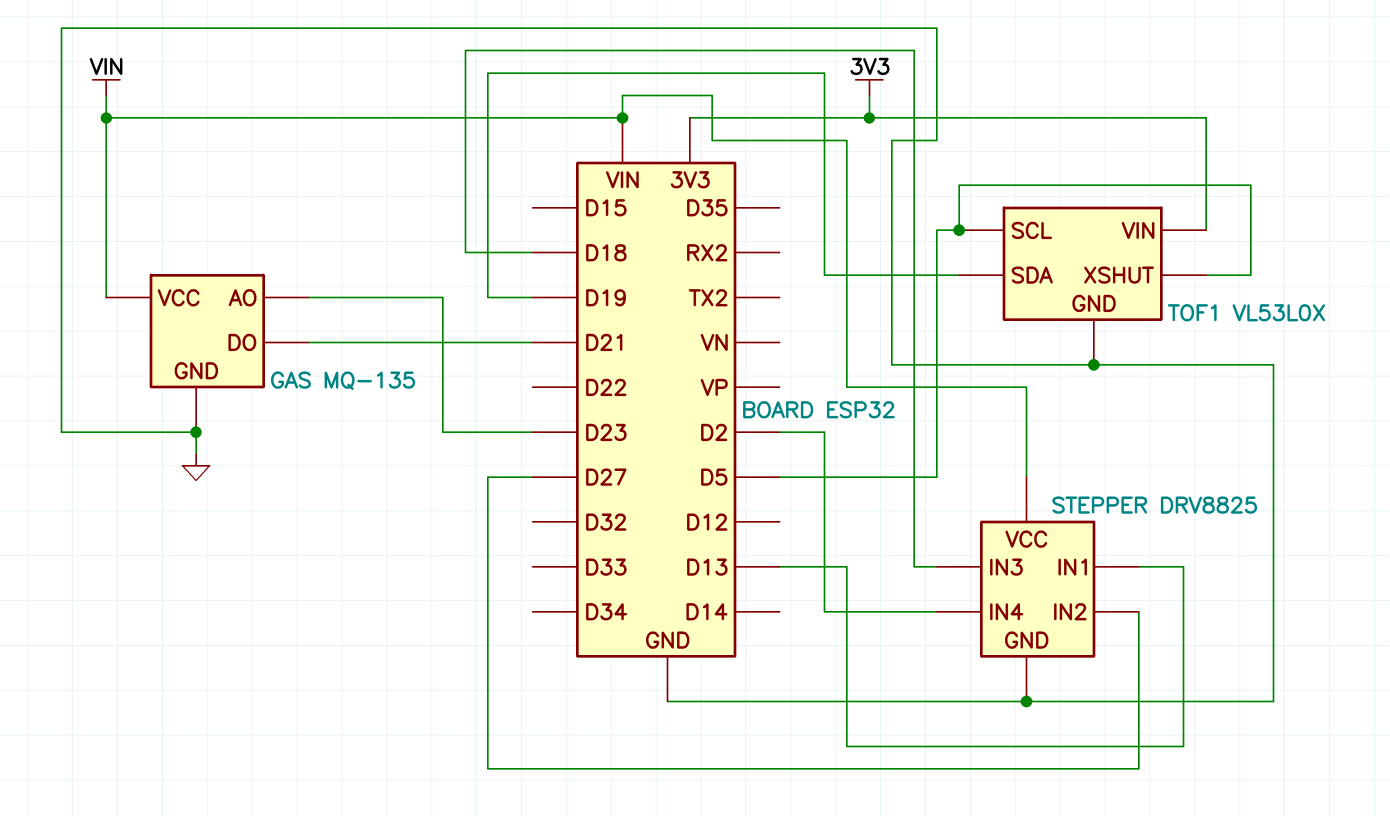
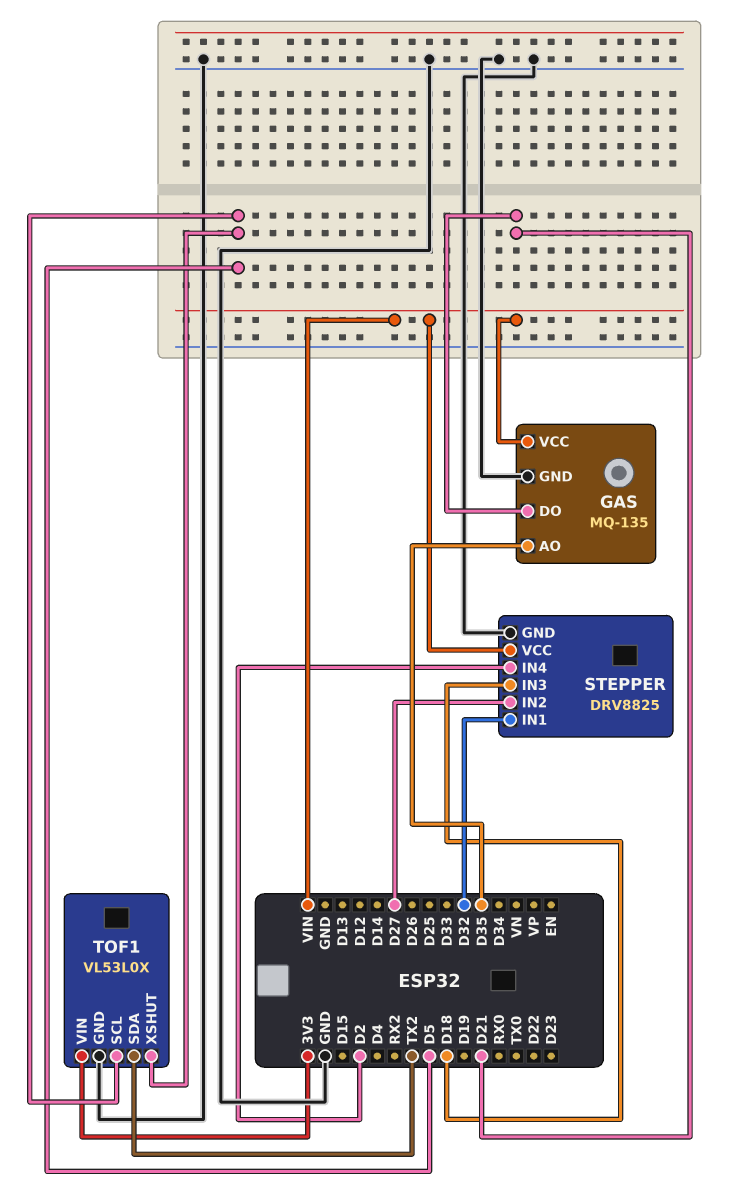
GAS pin AO: D23 -> D35
STEPPER pin IN1: D13 -> D32
TOF1 pin SDA: D19 -> TX2

